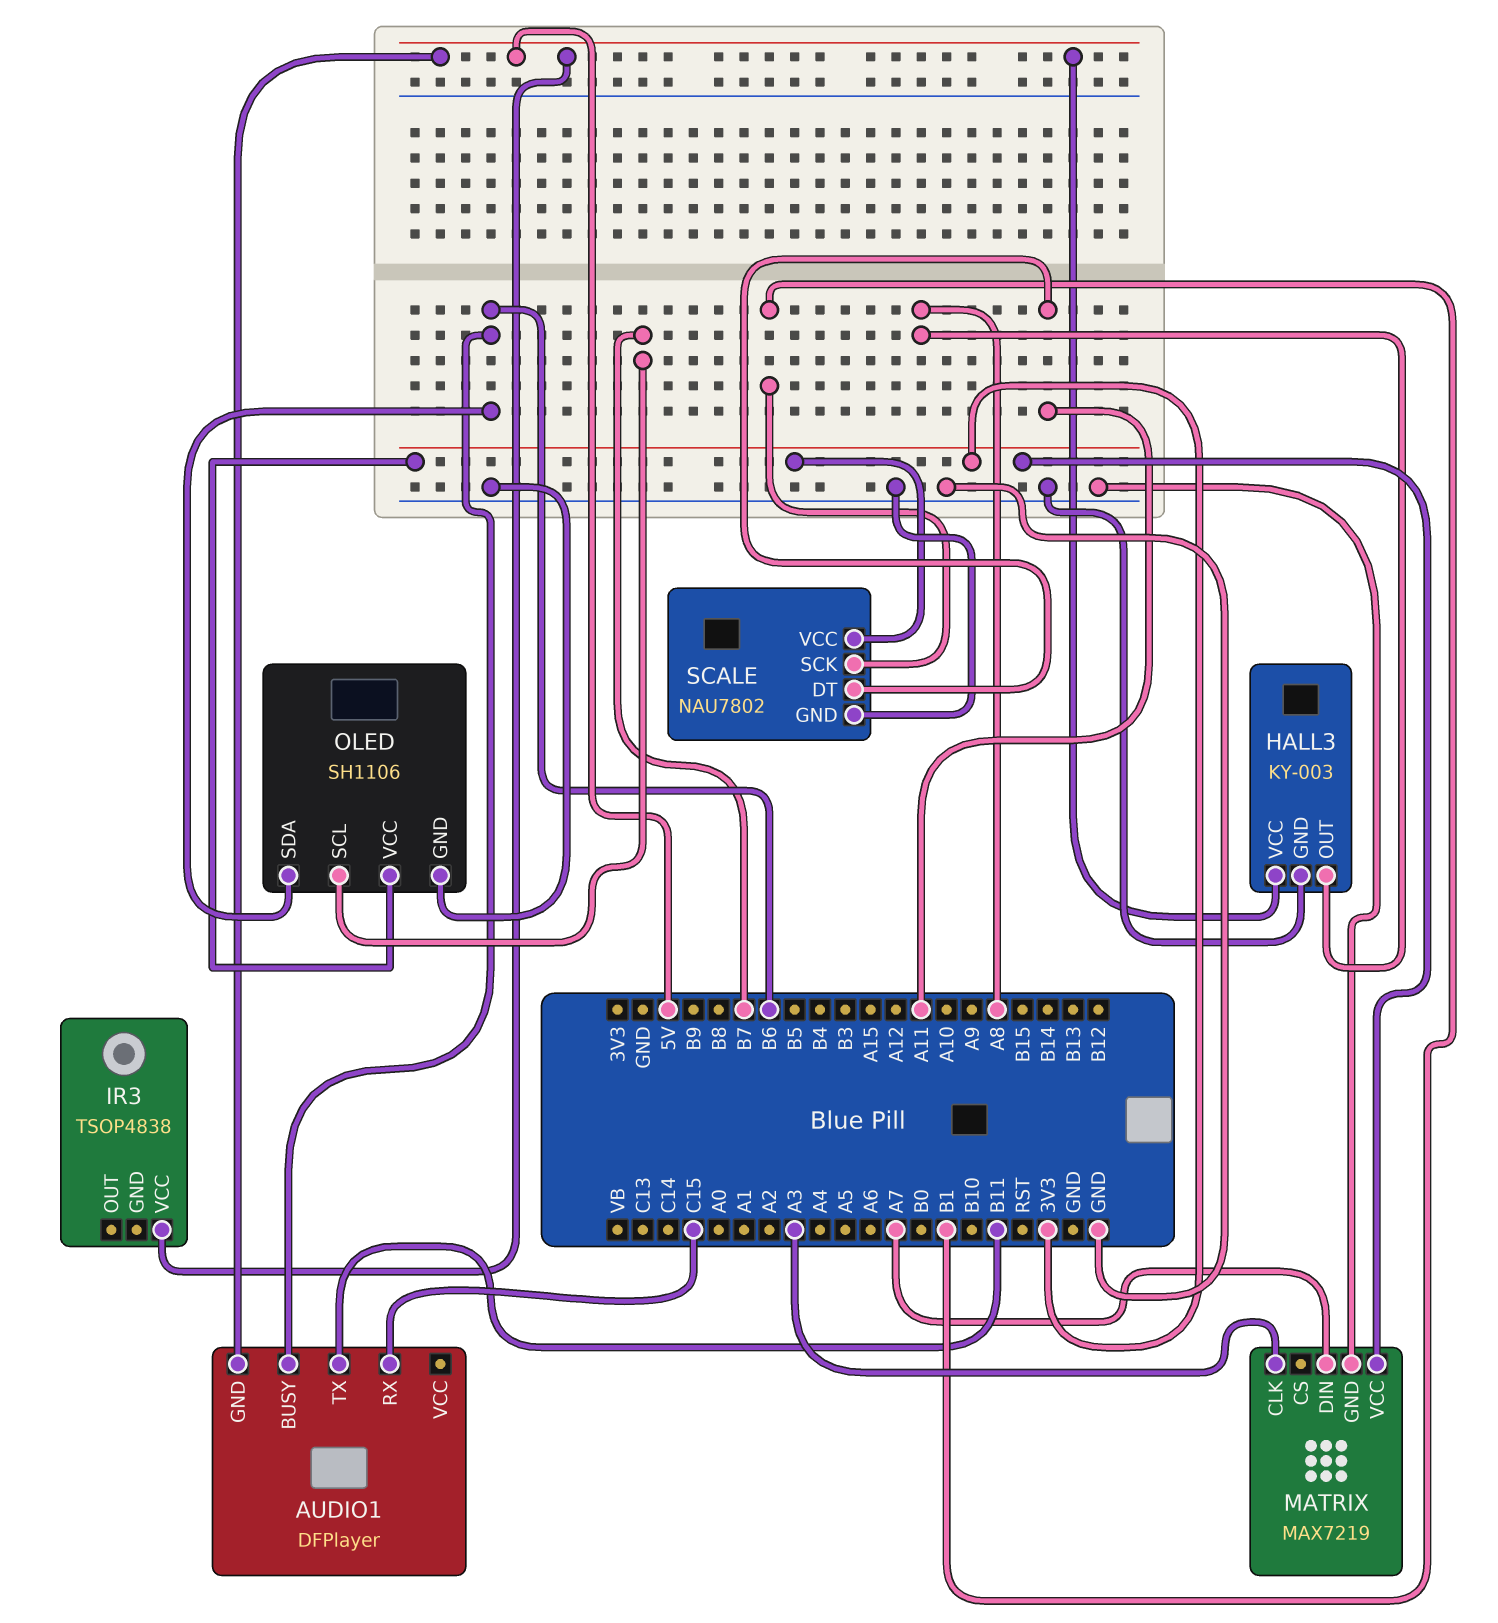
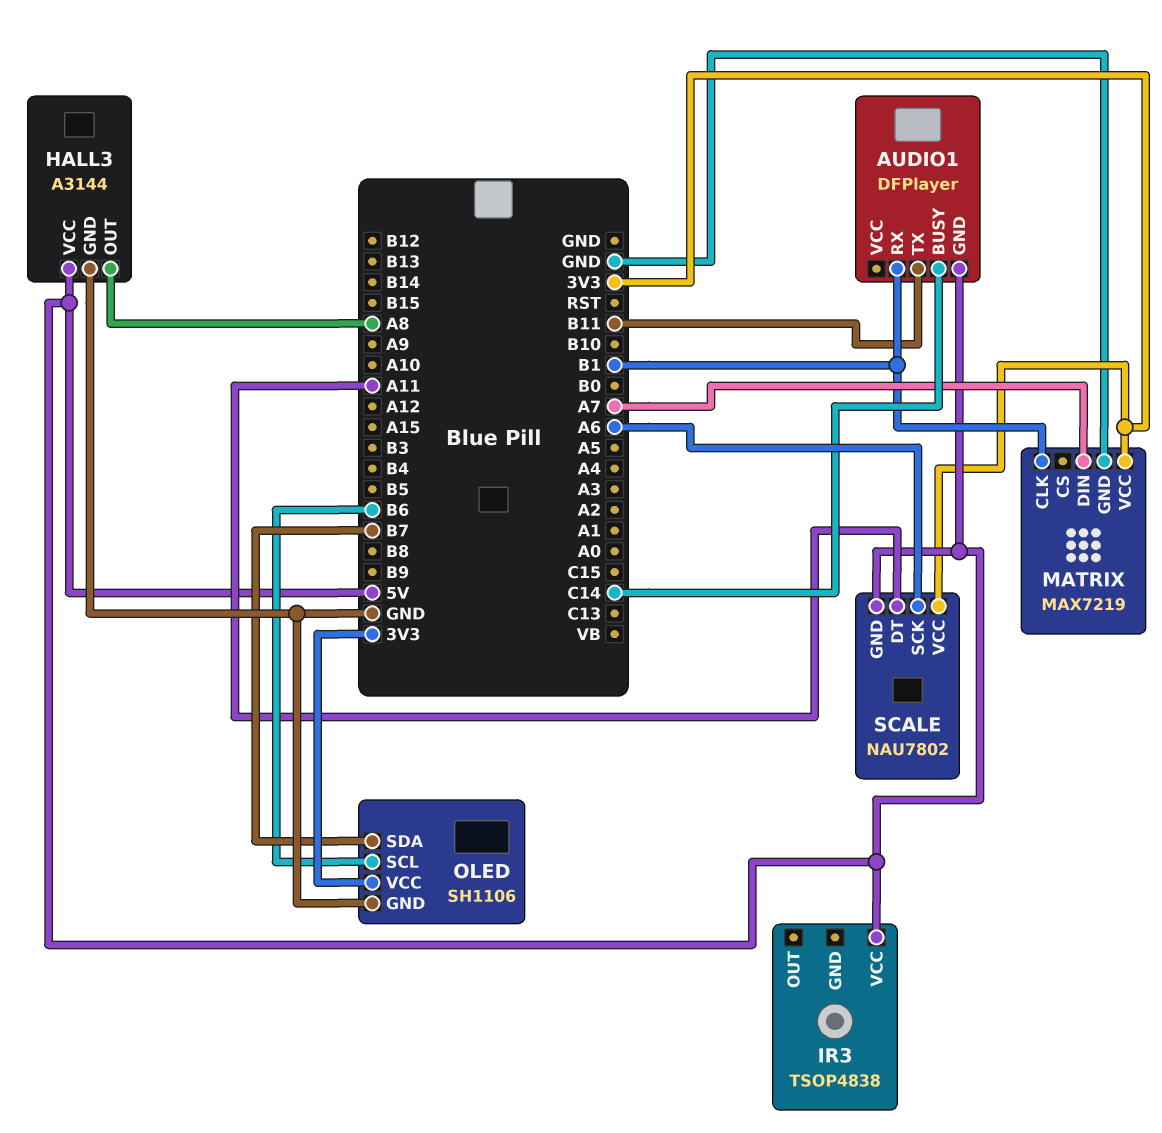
AUDIO1 pin BUSY: B6 -> C14
AUDIO1 pin RX: C15 -> B1
HALL3: KY-003 -> A3144
MATRIX pin CLK: A3 -> B1
OLED pin SCL: B7 -> B6
OLED pin SDA: B6 -> B7
SCALE pin GND: GND -> 5V
SCALE pin SCK: B1 -> A6

